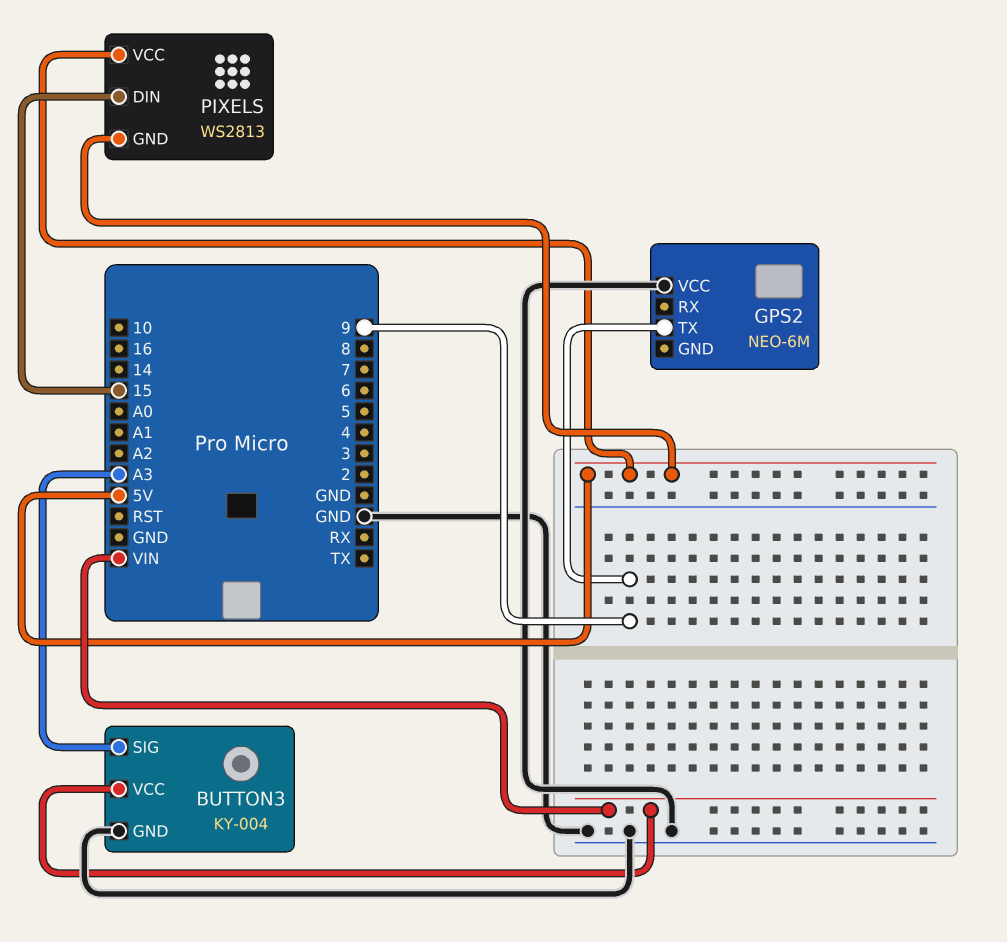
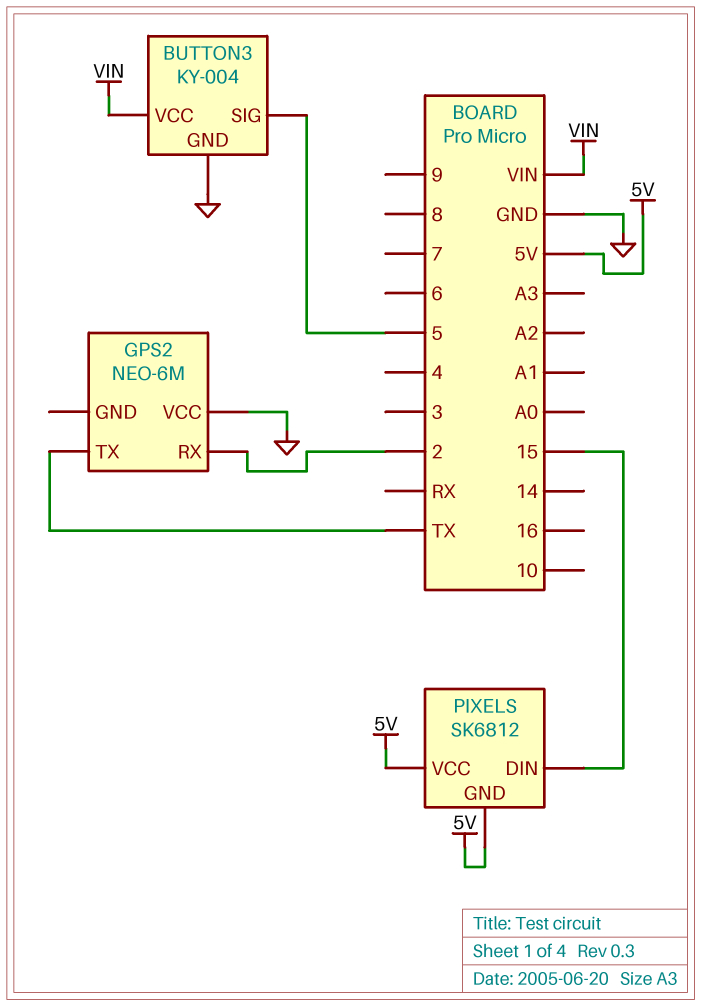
BUTTON3 pin SIG: A3 -> 5
GPS2 pin RX: none -> 2
GPS2 pin TX: 9 -> TX
PIXELS: WS2813 -> SK6812

